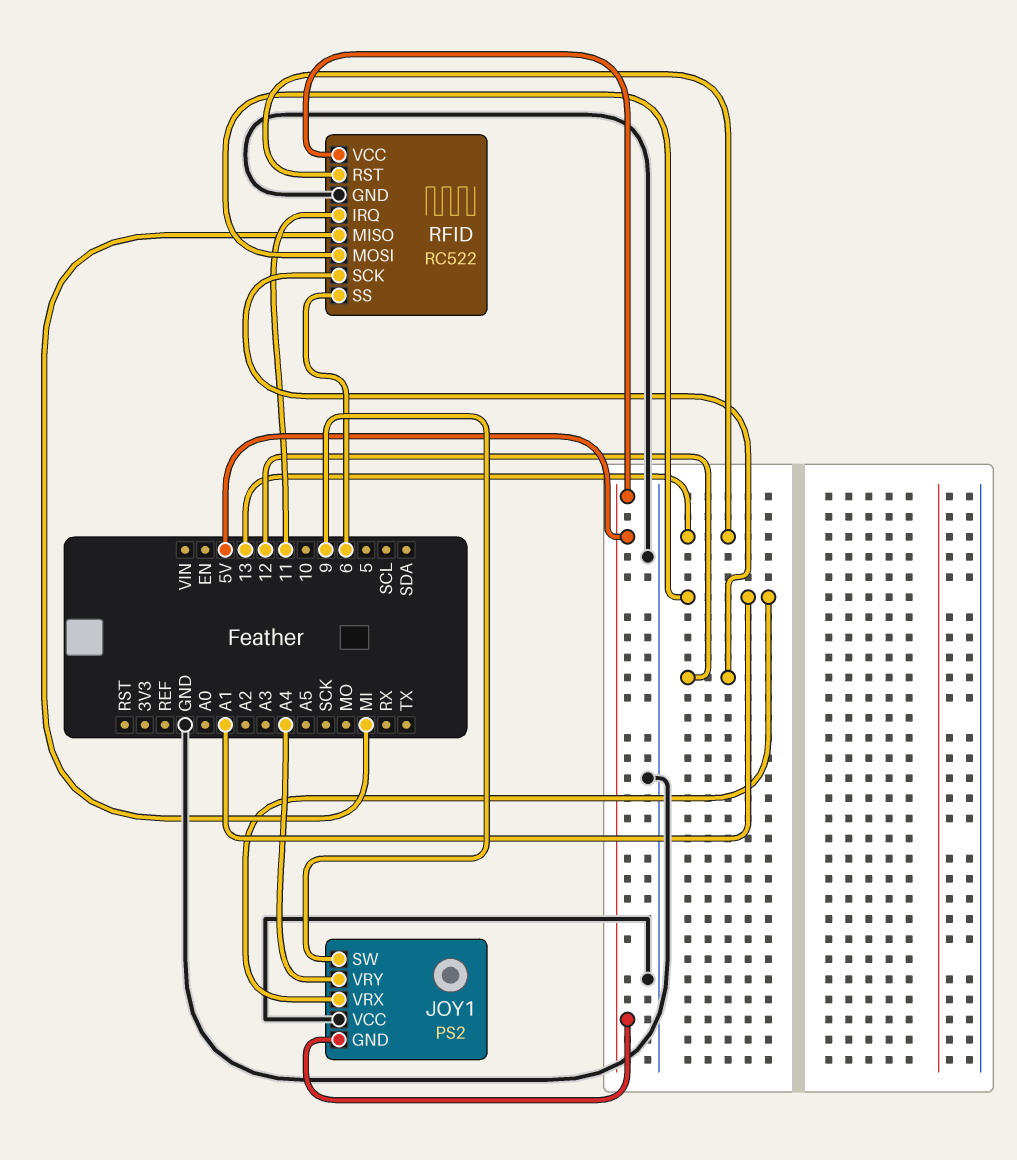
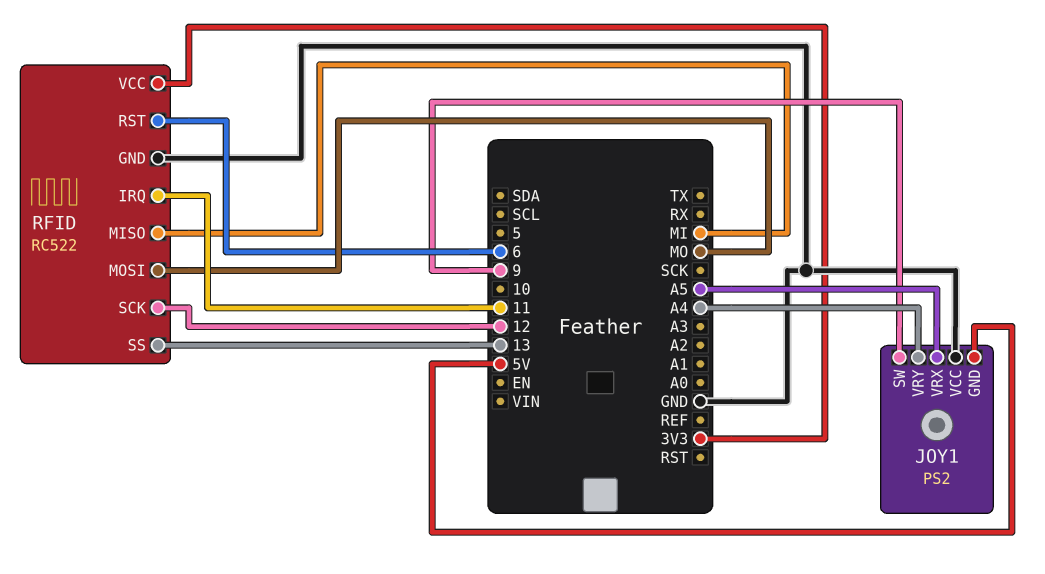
JOY1 pin VRX: A1 -> A5
RFID pin MOSI: A1 -> MO
RFID pin RST: 13 -> 6
RFID pin SS: 6 -> 13
RFID pin VCC: 5V -> 3V3

